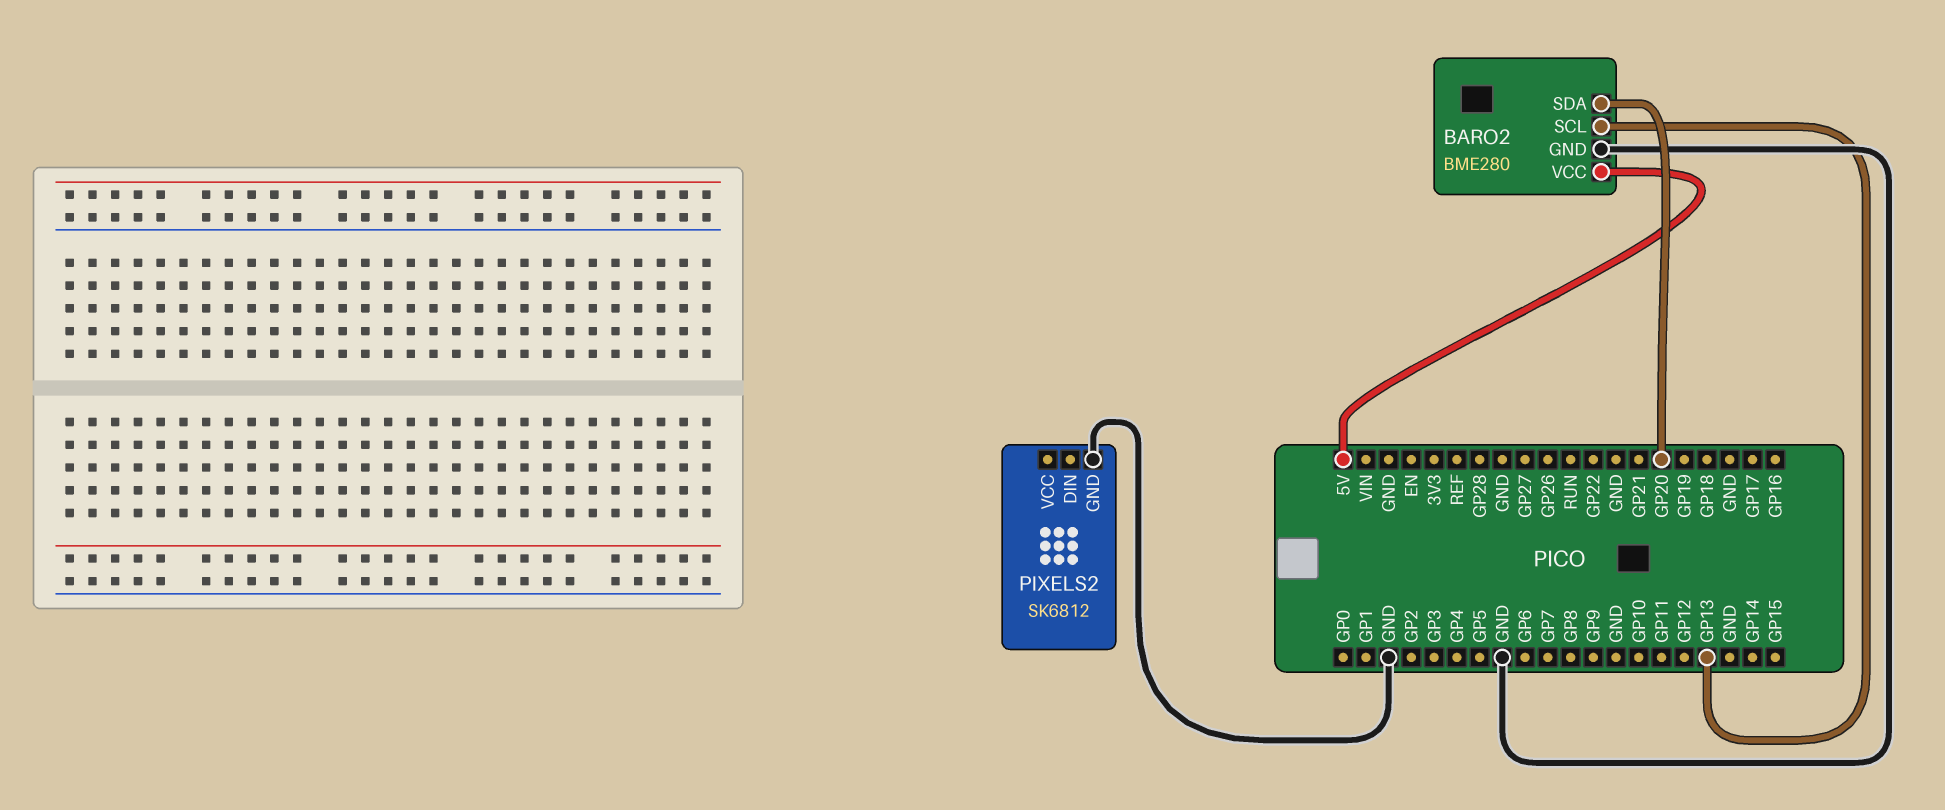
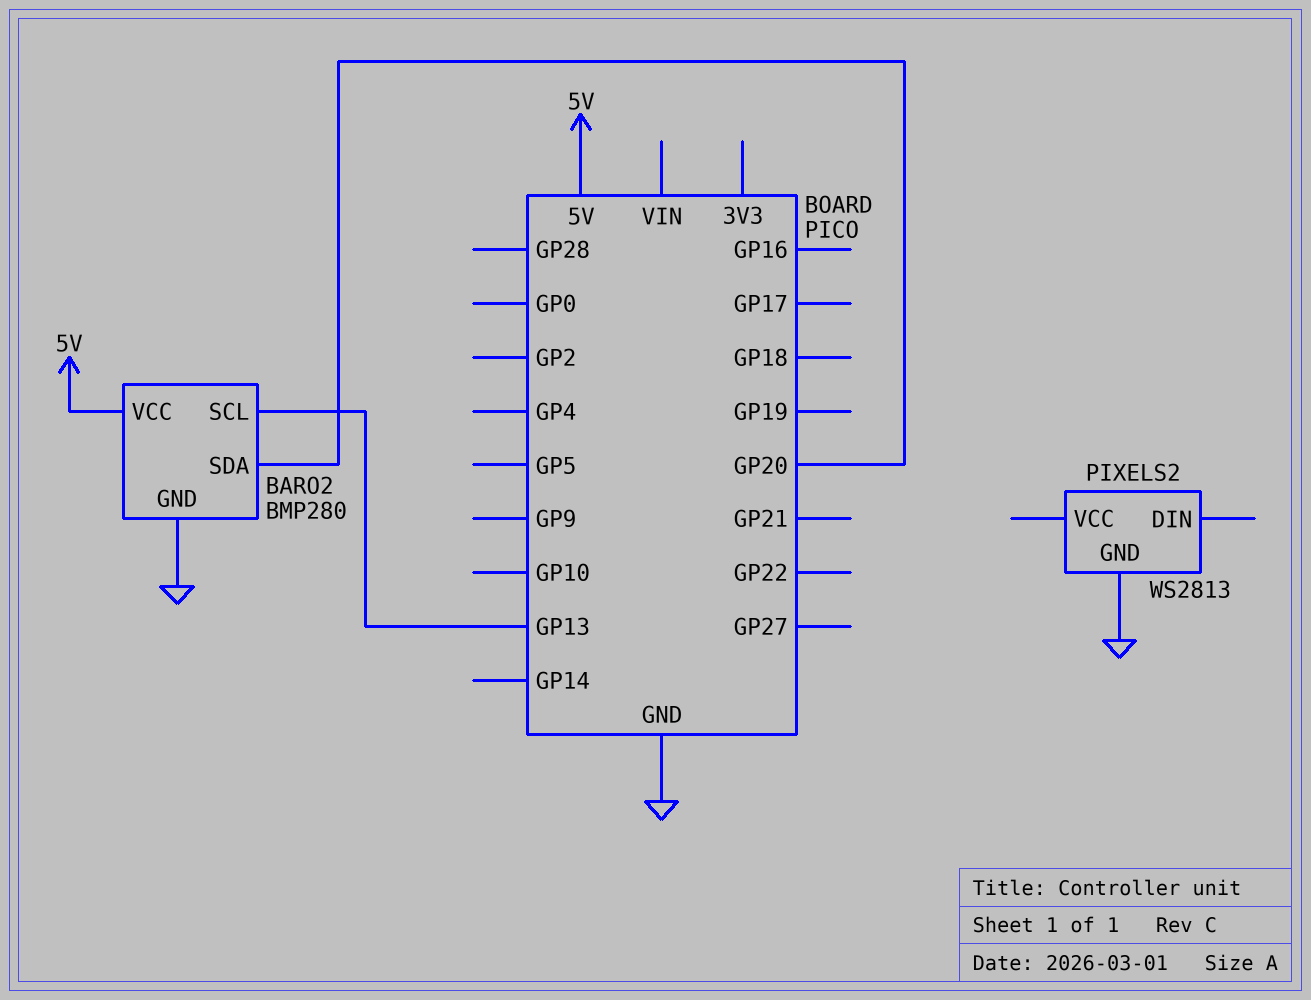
BARO2: BME280 -> BMP280
PIXELS2: SK6812 -> WS2813

